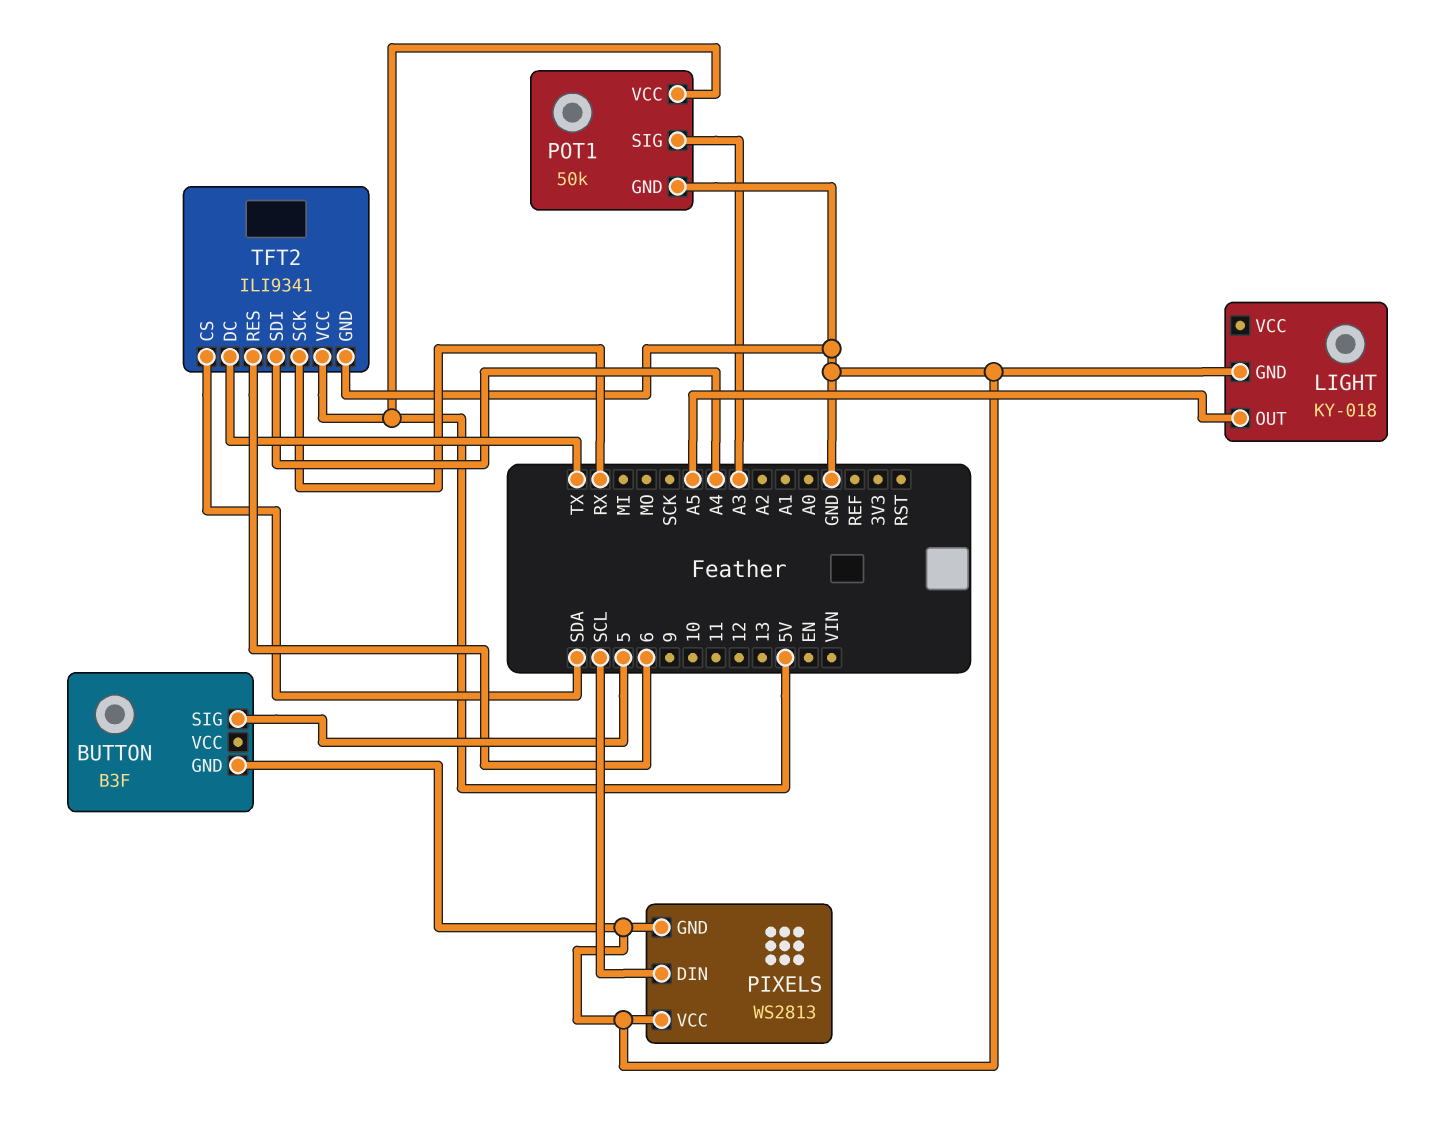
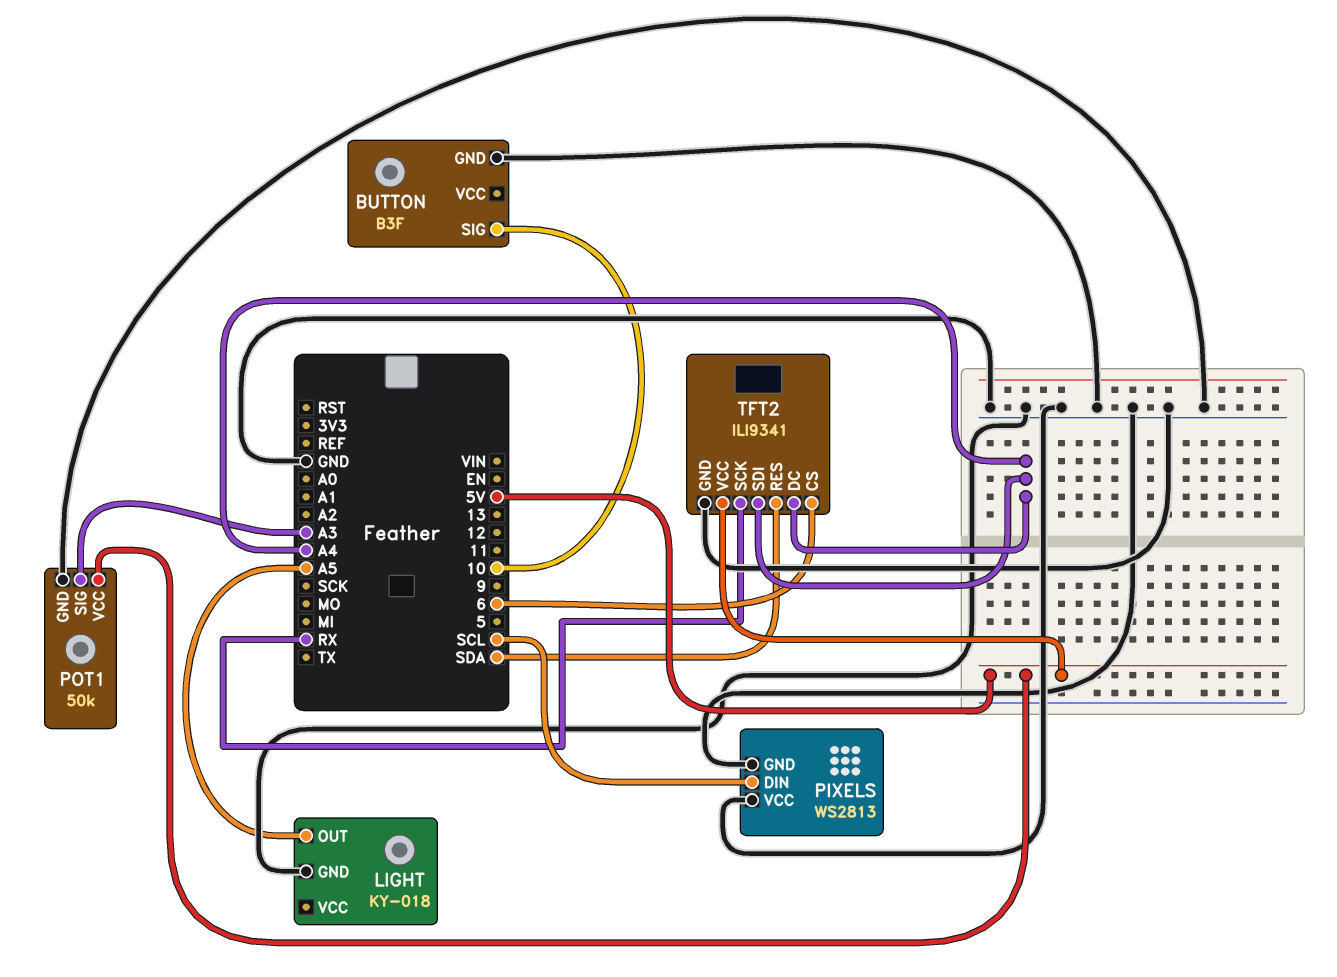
BUTTON pin SIG: 5 -> 10
TFT2 pin CS: SDA -> 6
TFT2 pin DC: TX -> A4
TFT2 pin RES: 6 -> SDA

